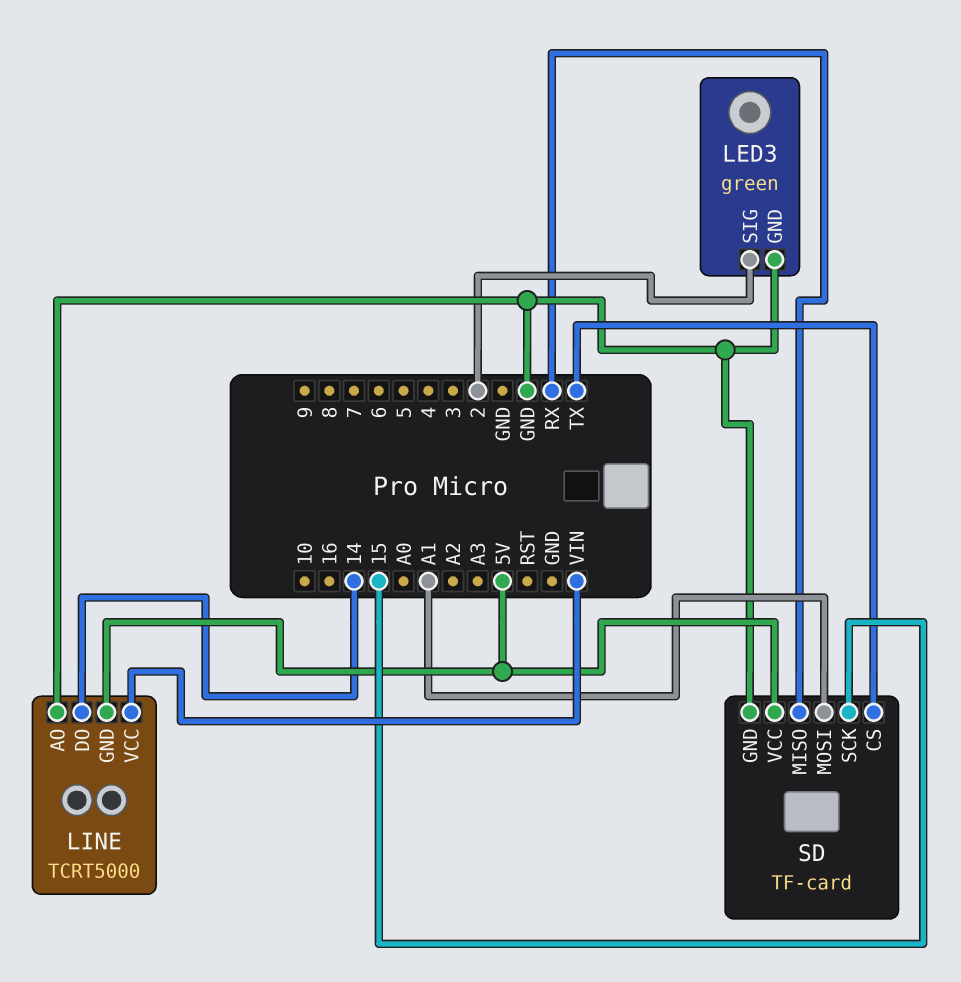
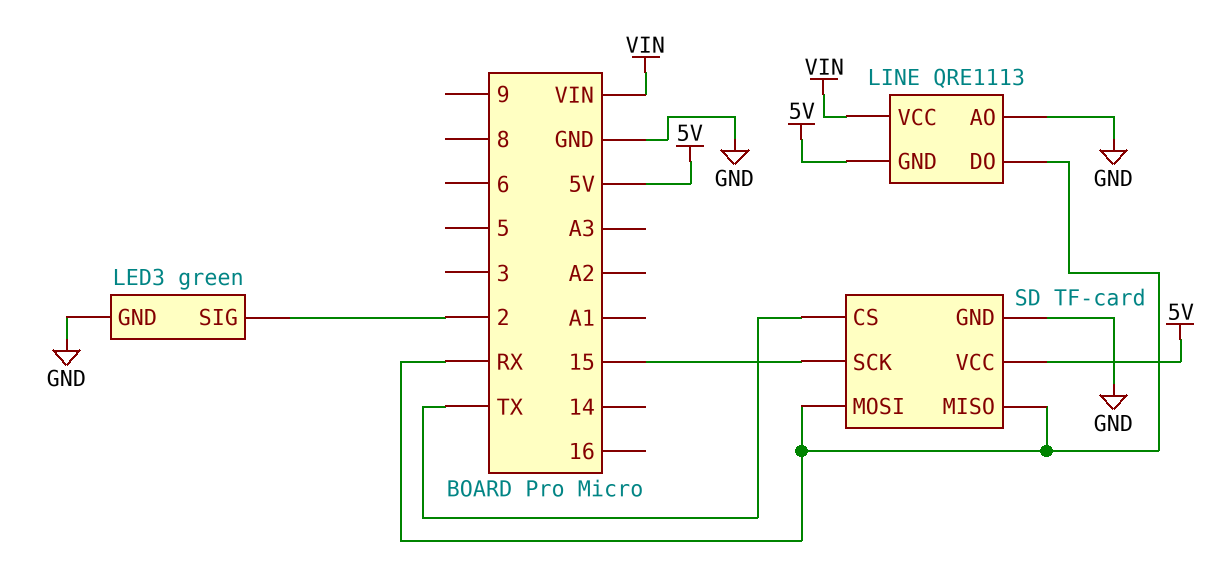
LINE: TCRT5000 -> QRE1113
LINE pin DO: 14 -> RX
SD pin MOSI: A1 -> RX

